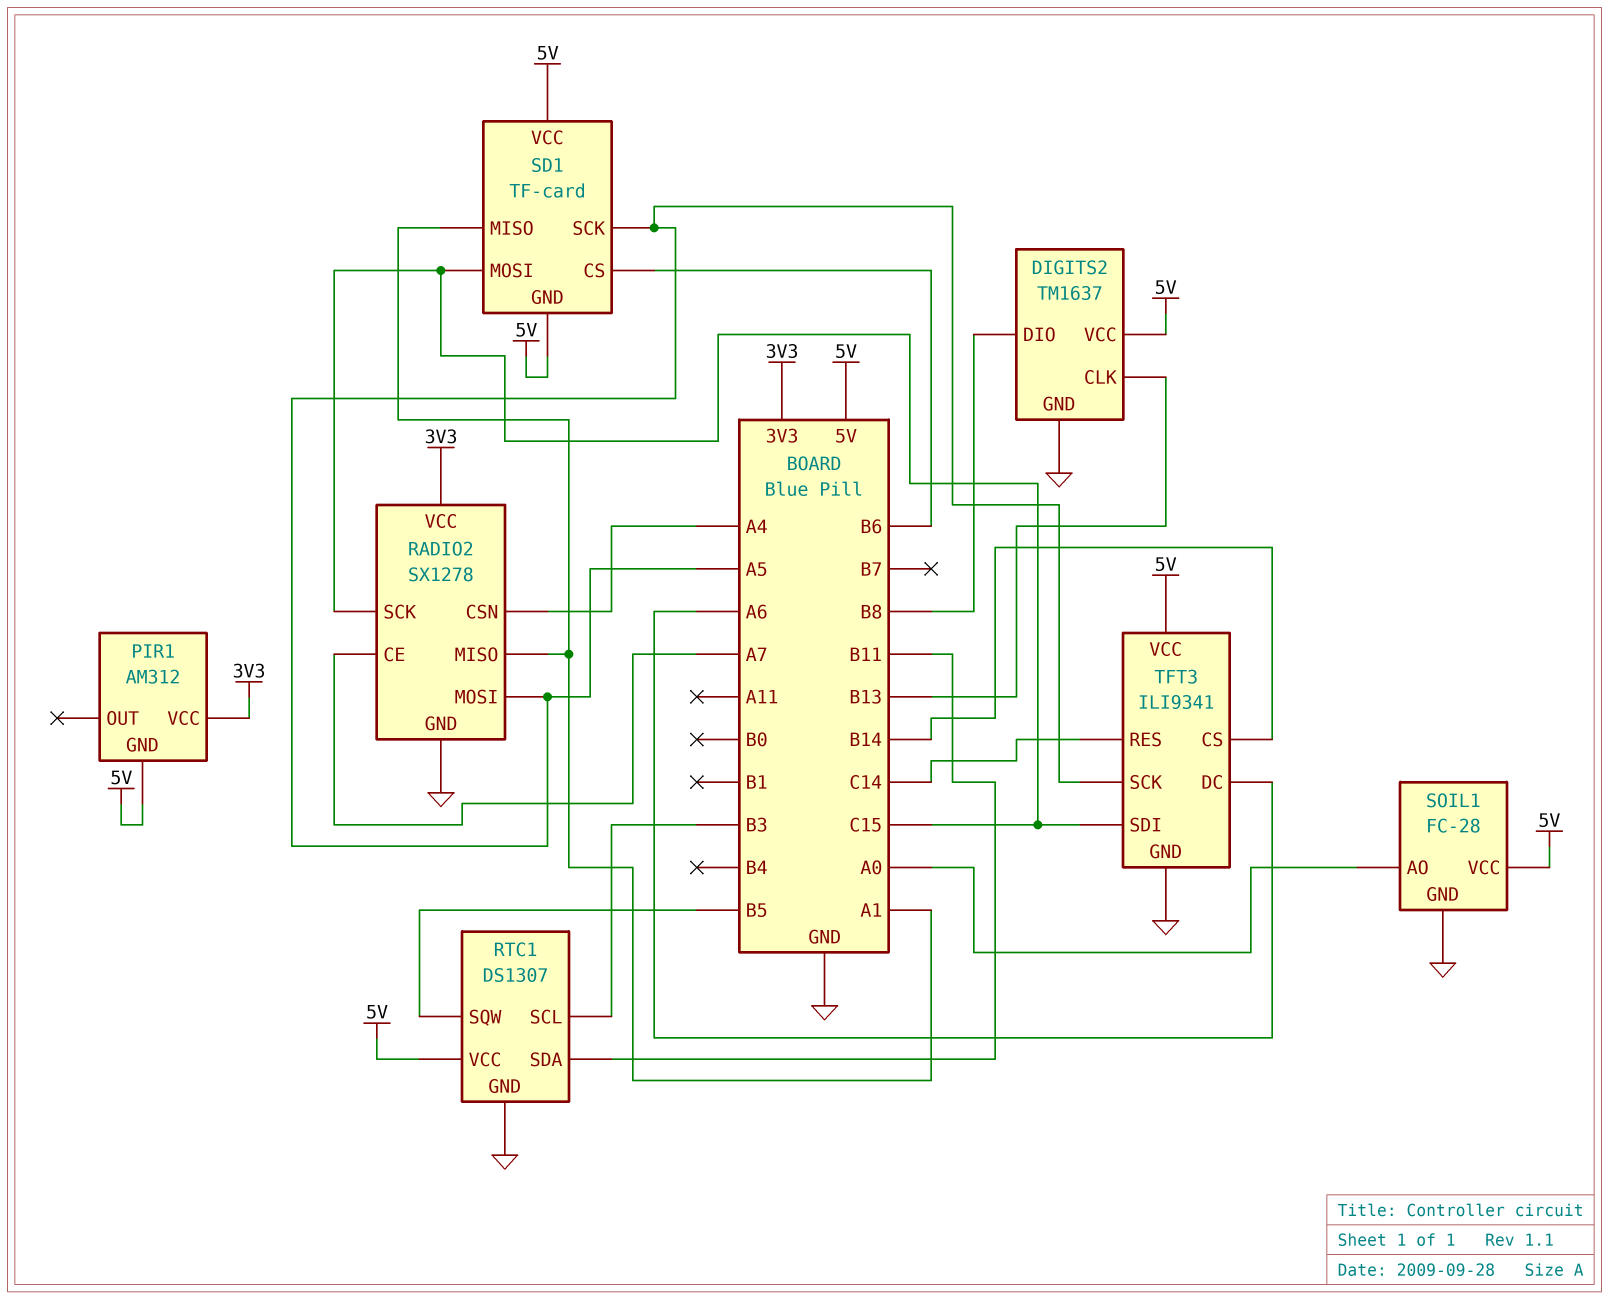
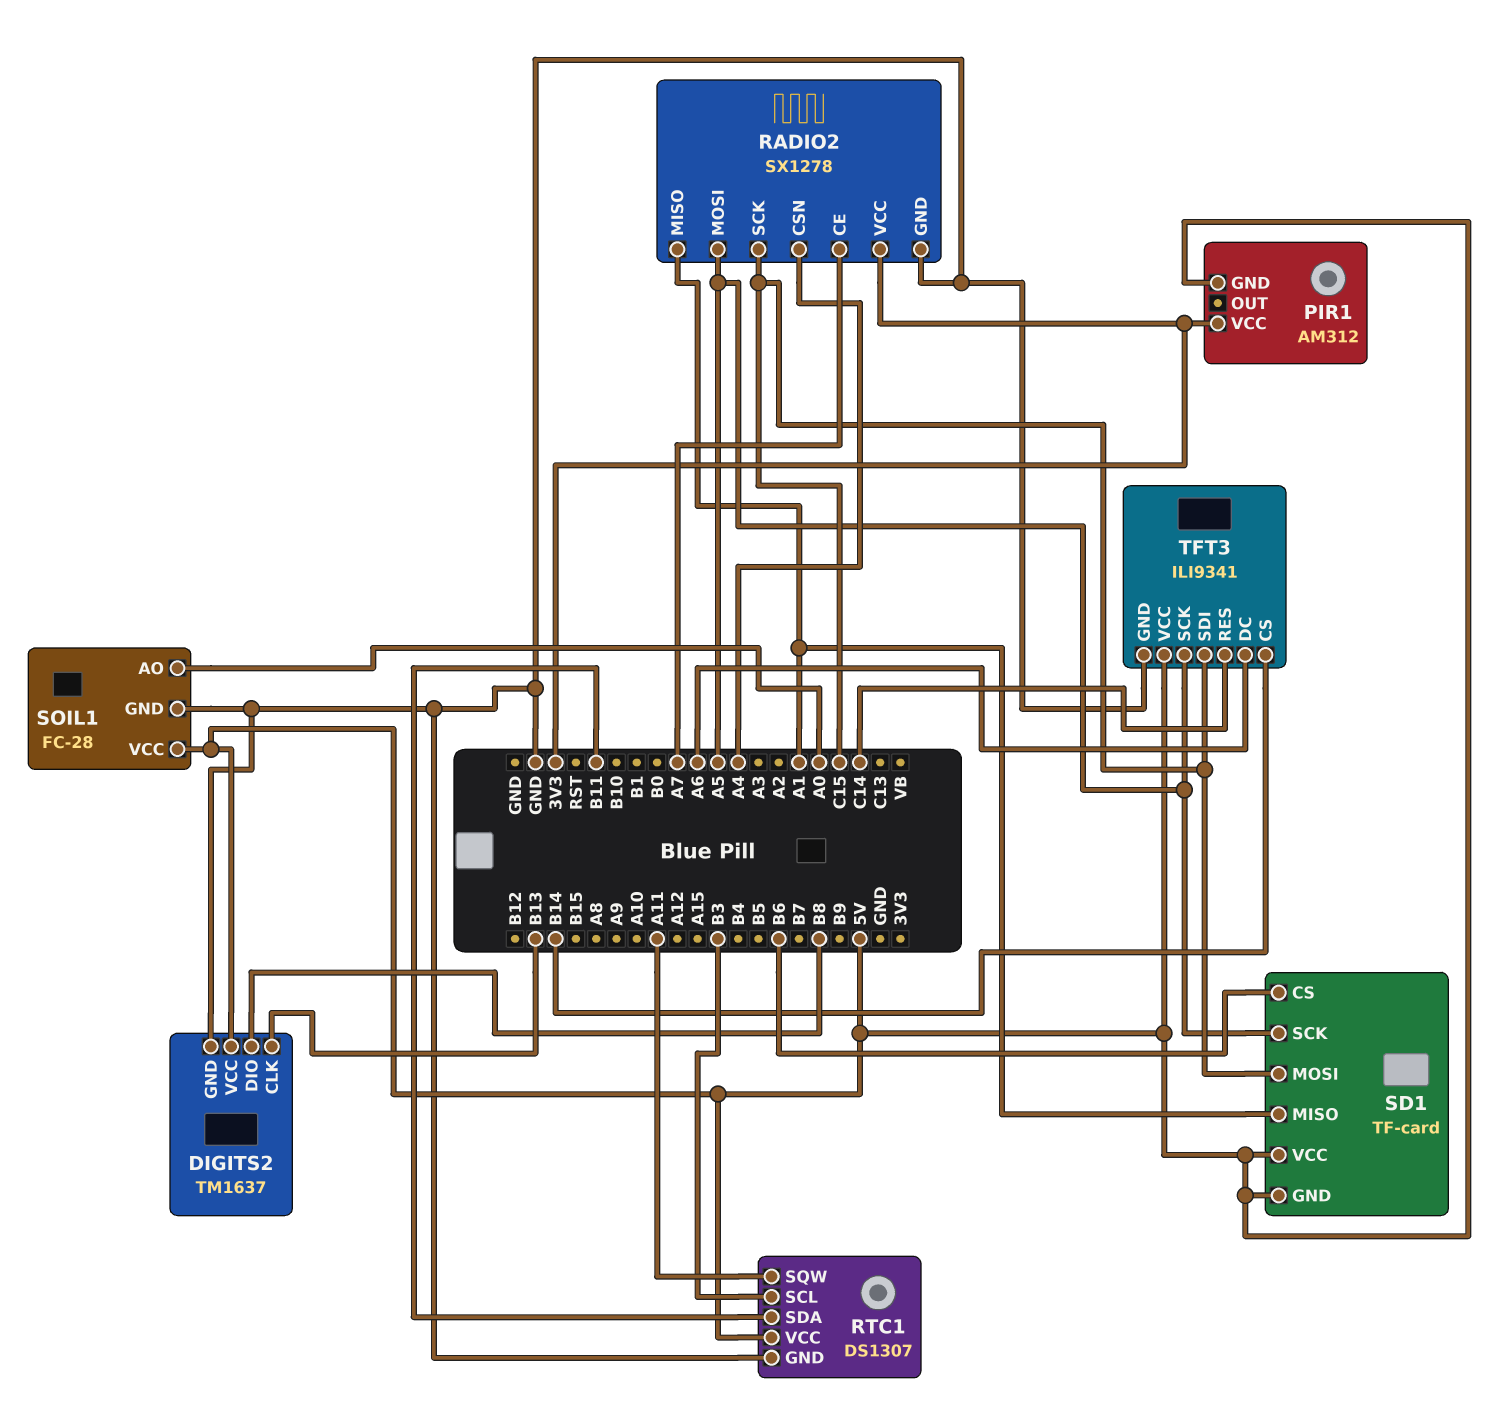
RTC1 pin SQW: B5 -> A11

